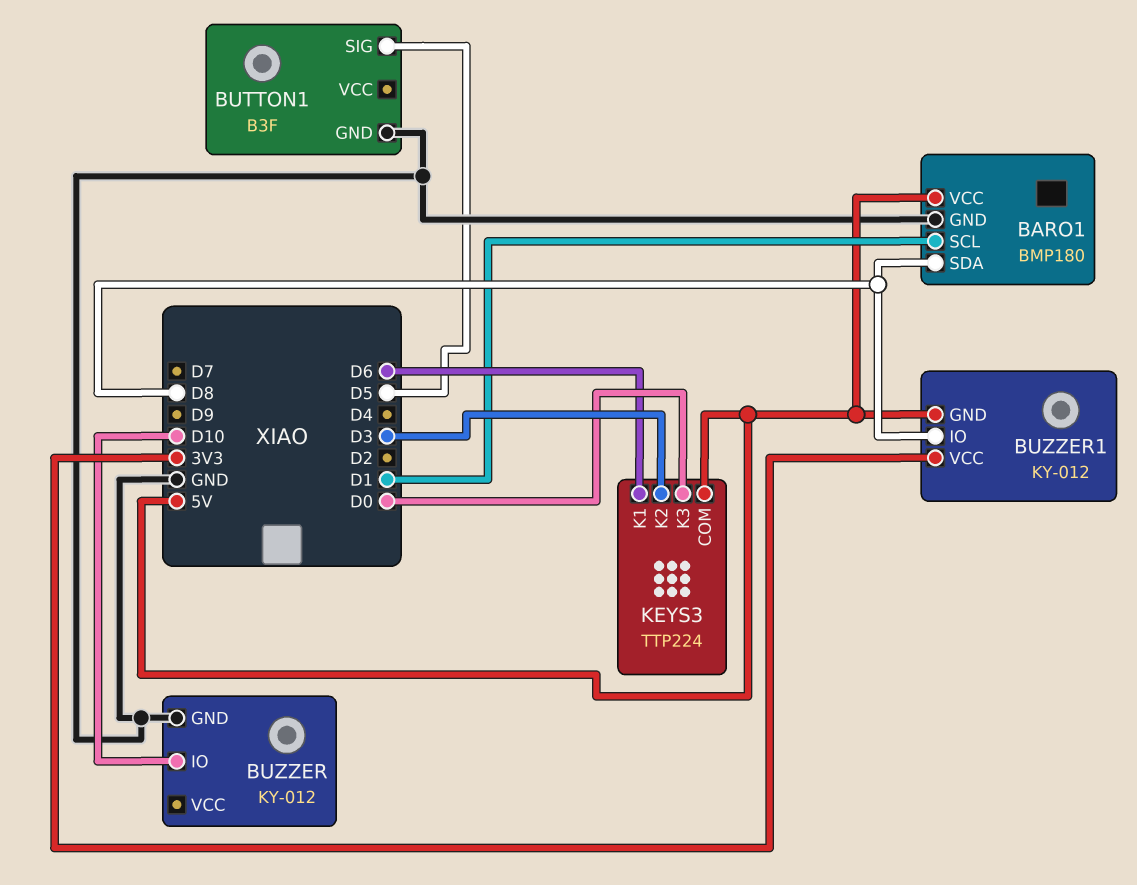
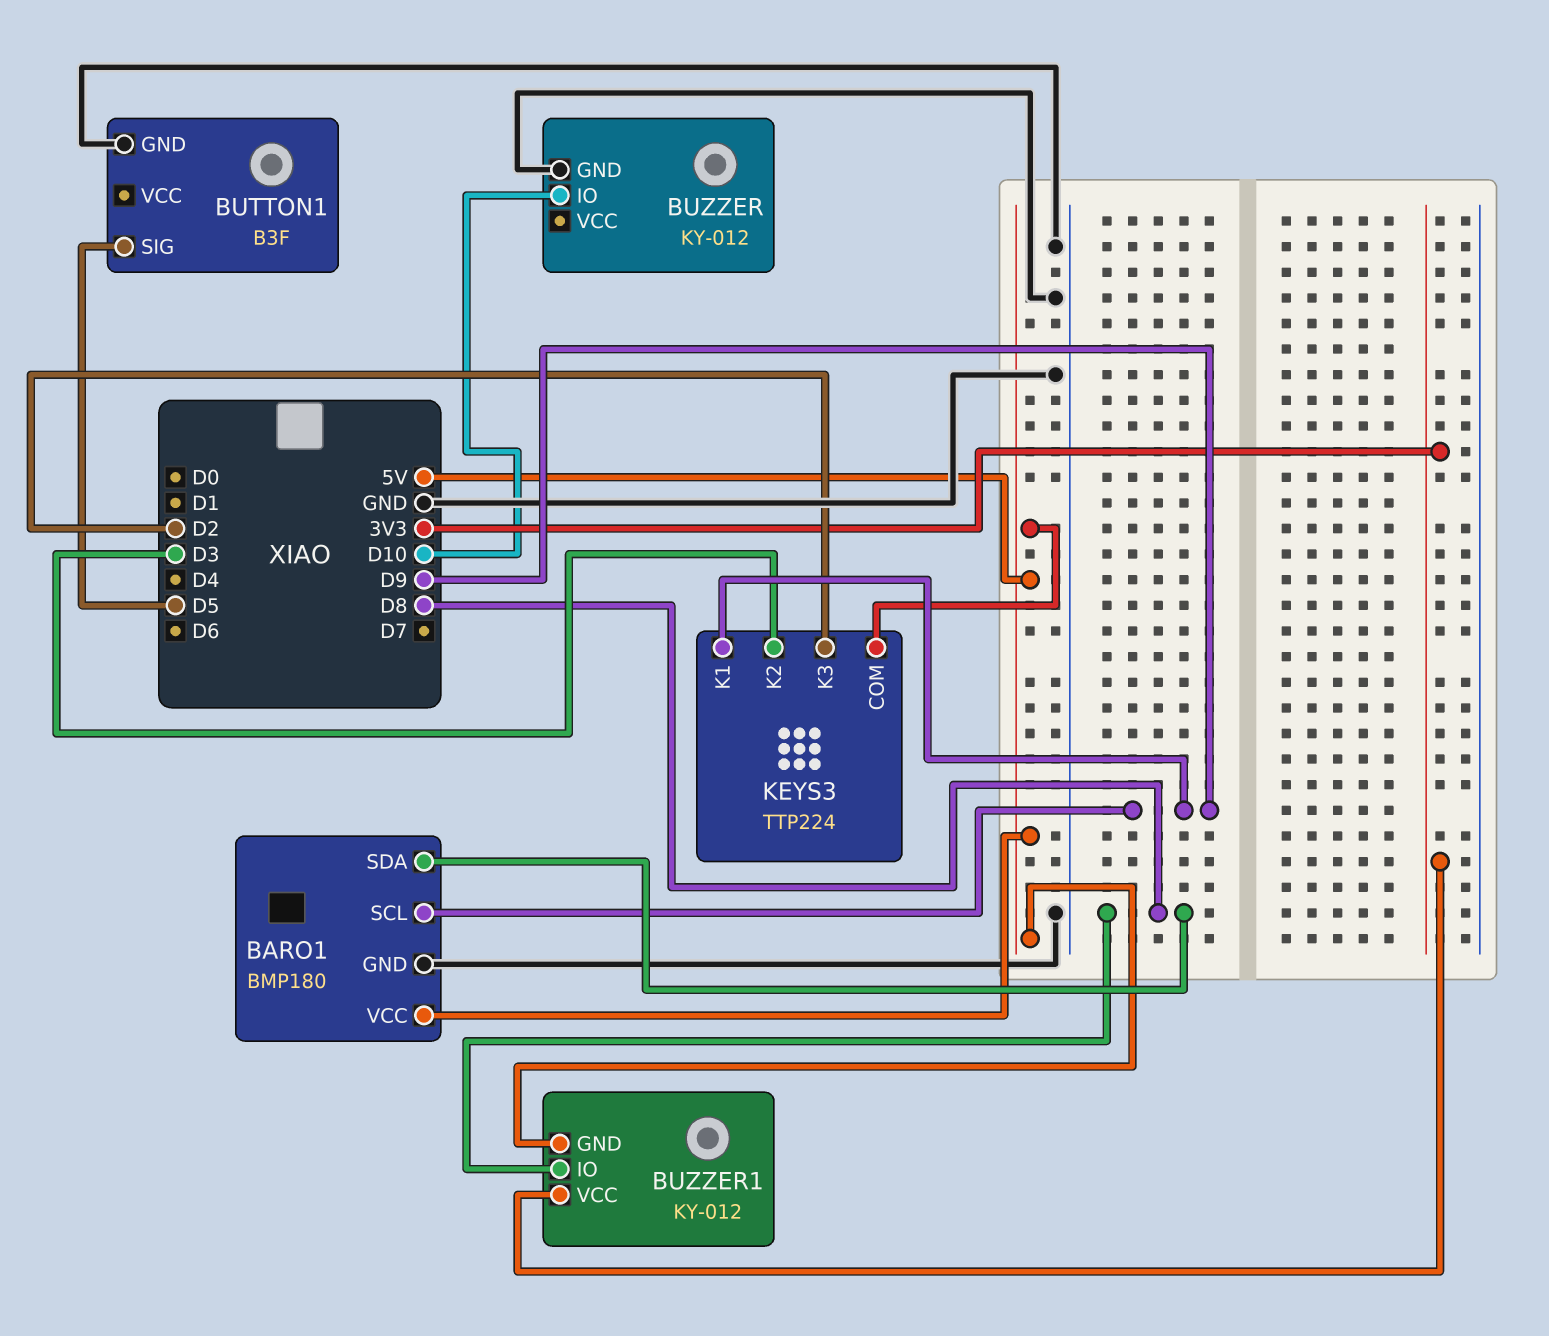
BARO1 pin SCL: D1 -> D9
KEYS3 pin K1: D6 -> D9
KEYS3 pin K3: D0 -> D2

